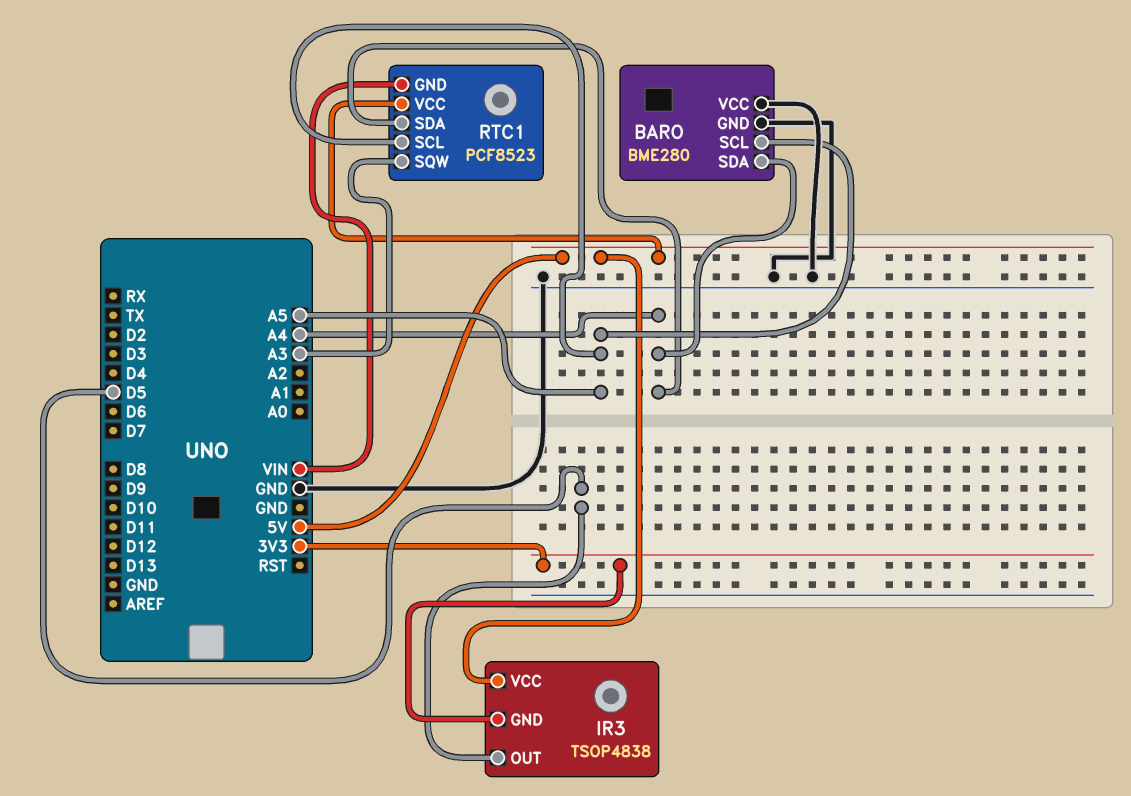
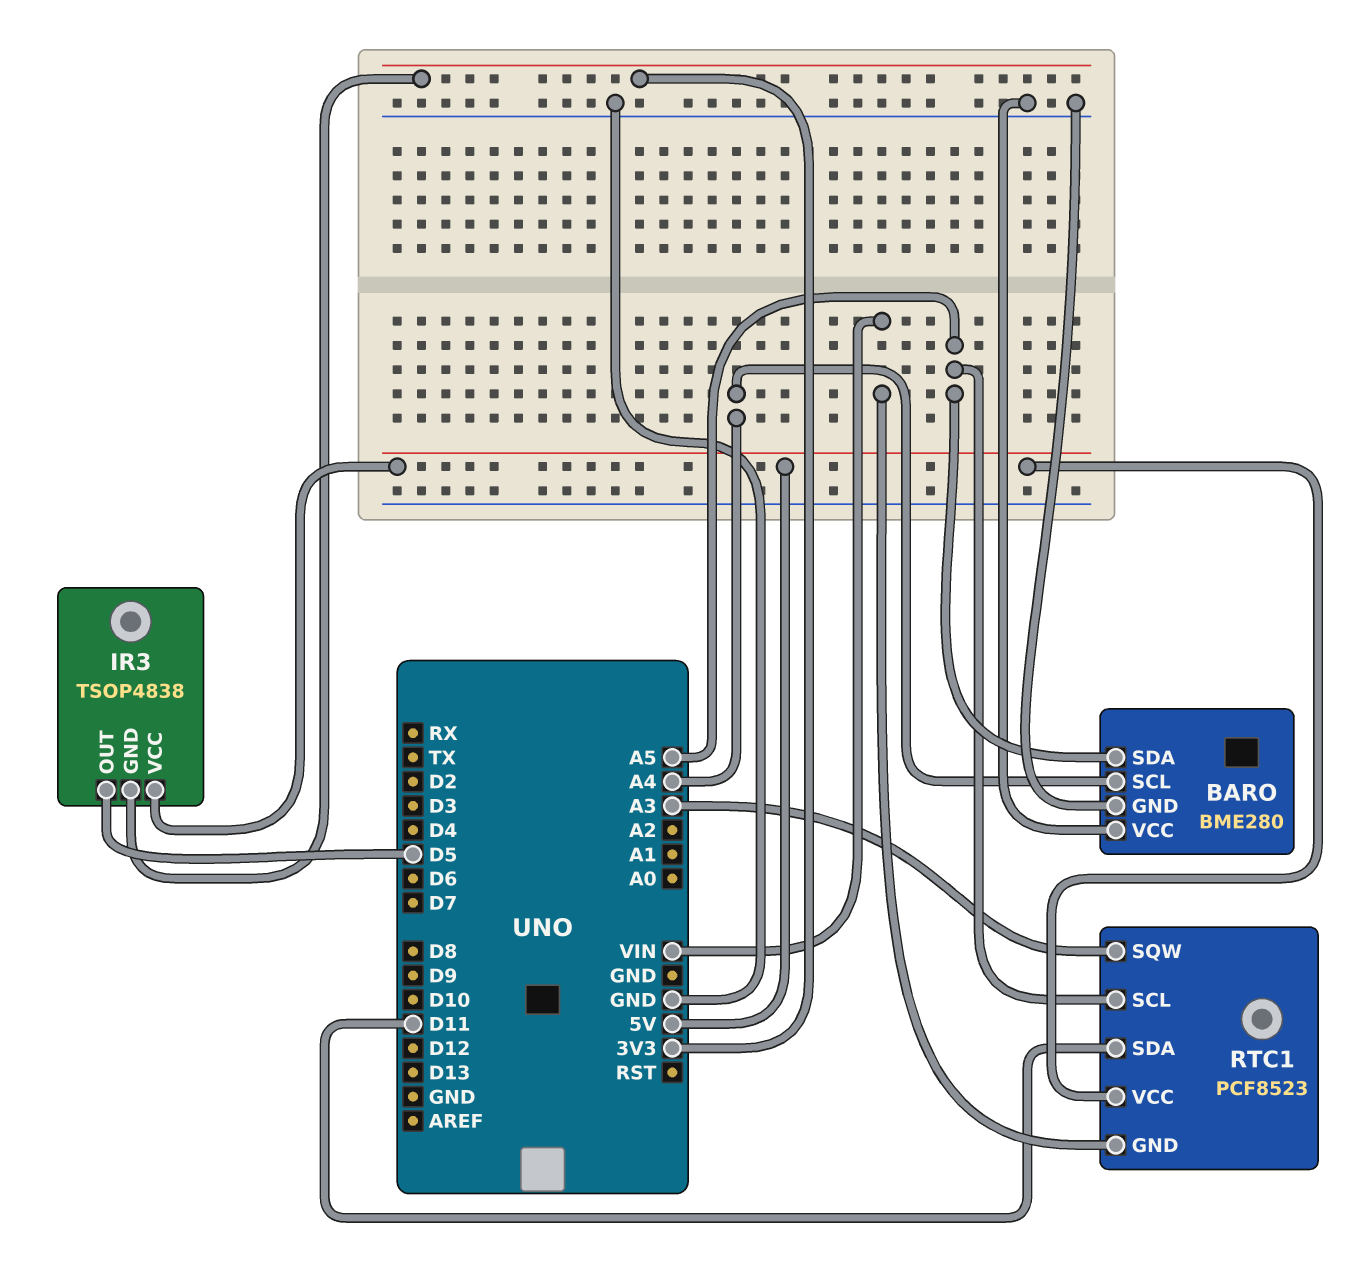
BARO pin SCL: A5 -> A4
BARO pin SDA: A4 -> A5
RTC1 pin SDA: A4 -> D11

